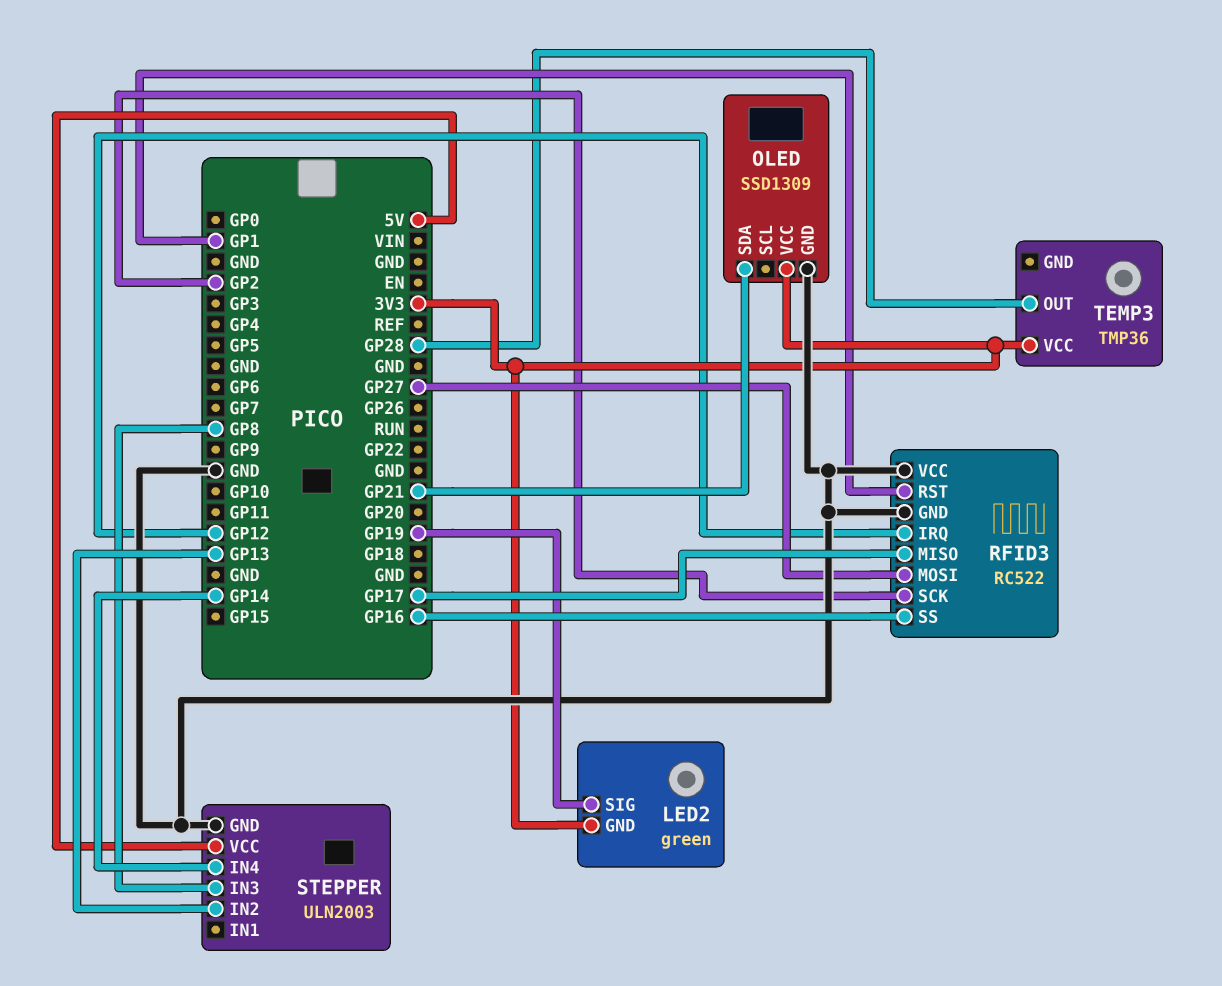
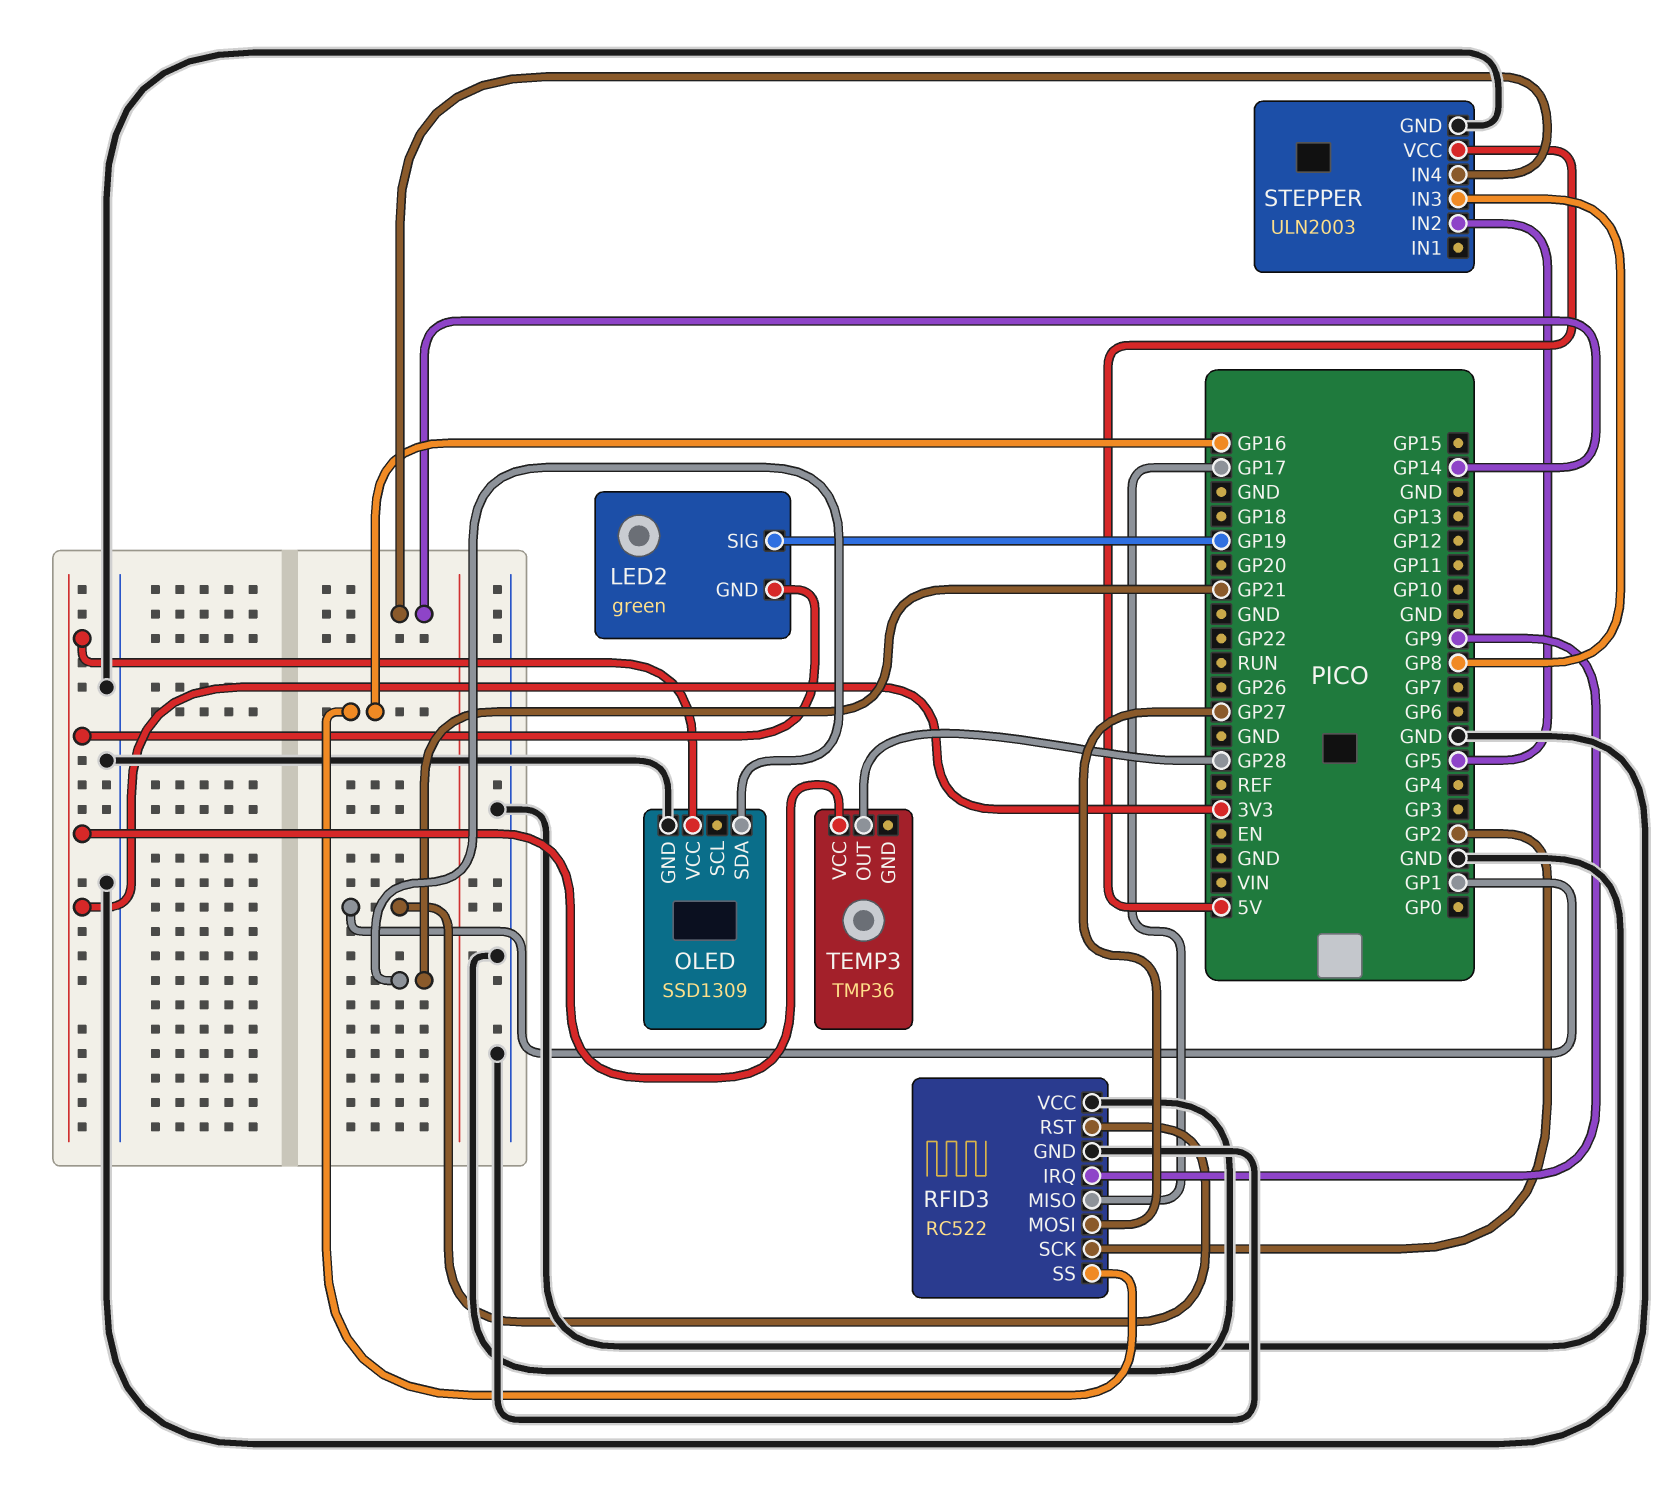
RFID3 pin IRQ: GP12 -> GP9
STEPPER pin IN2: GP13 -> GP5

